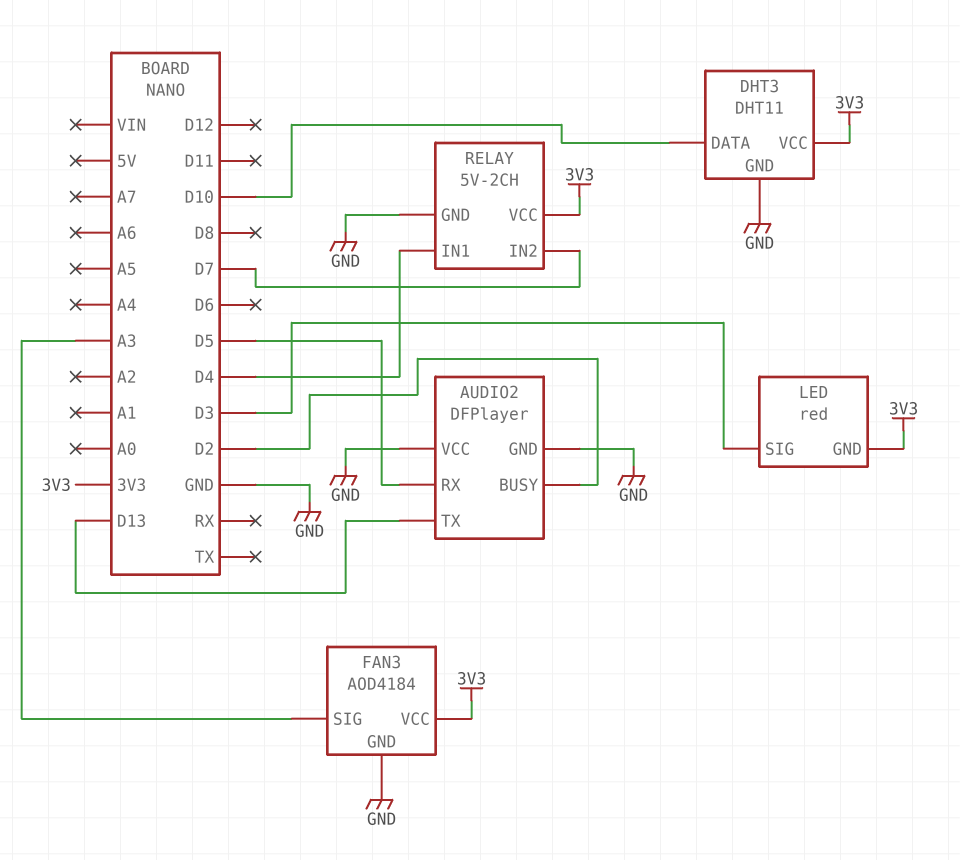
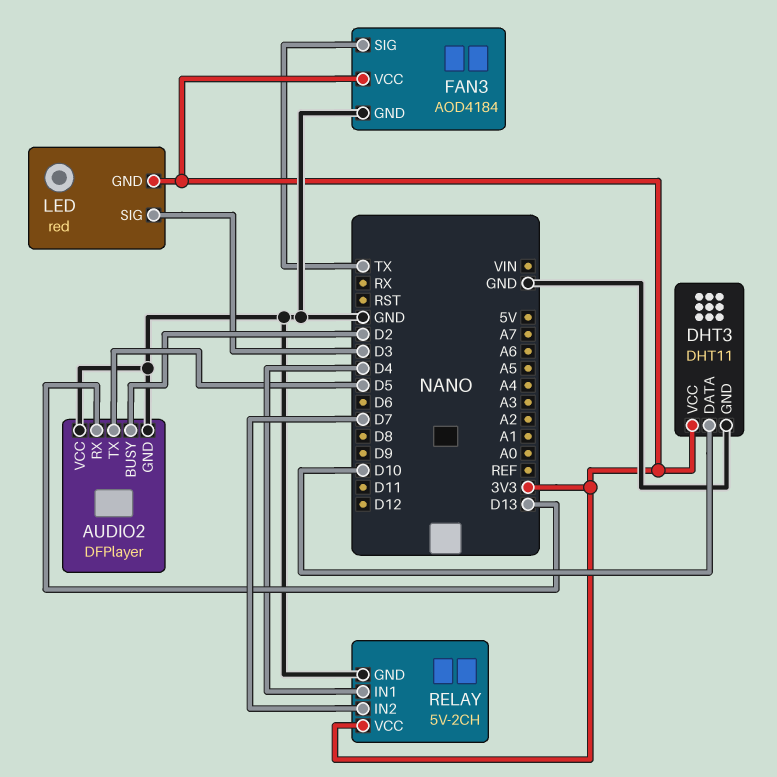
AUDIO2 pin RX: D5 -> D13
AUDIO2 pin TX: D13 -> D5
FAN3 pin SIG: A3 -> TX

